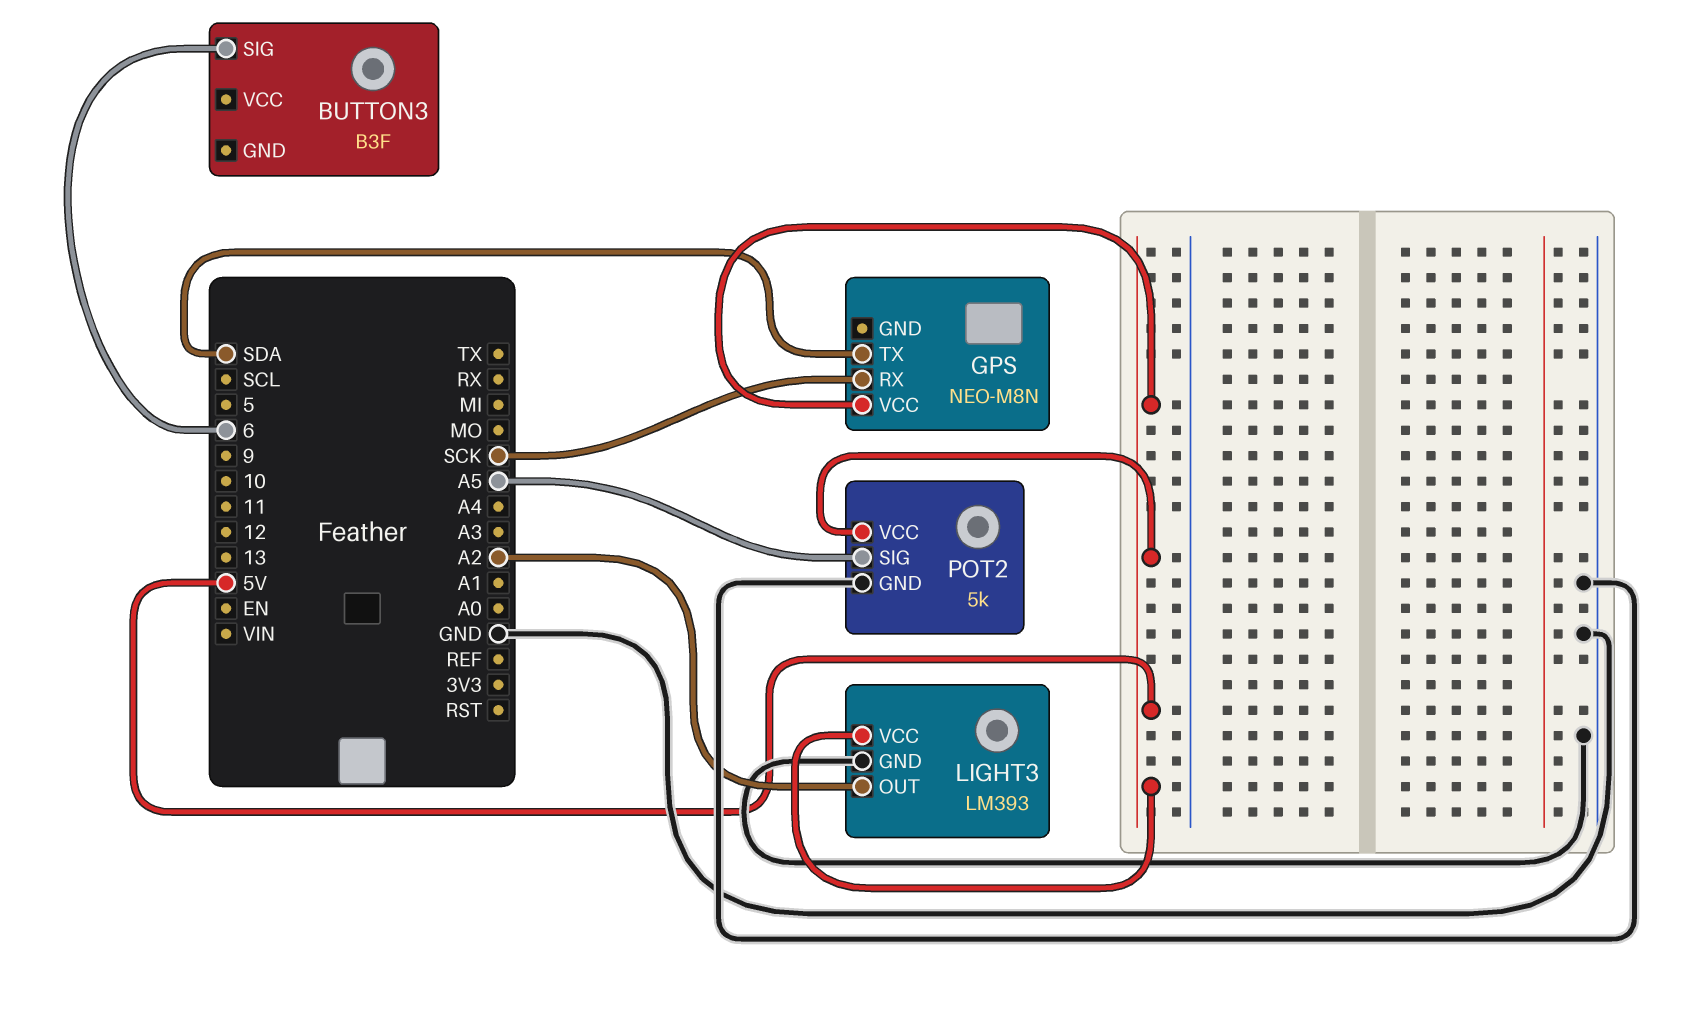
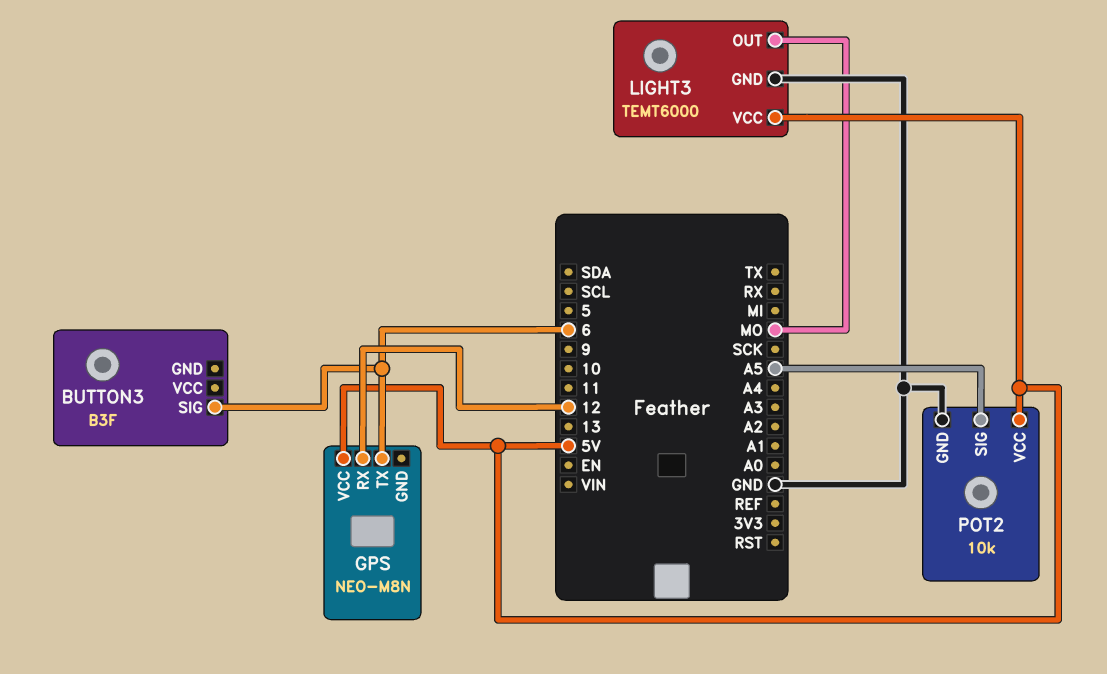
GPS pin RX: SCK -> 12
GPS pin TX: SDA -> 6
LIGHT3: LM393 -> TEMT6000
LIGHT3 pin OUT: A2 -> MO
POT2: 5k -> 10k

